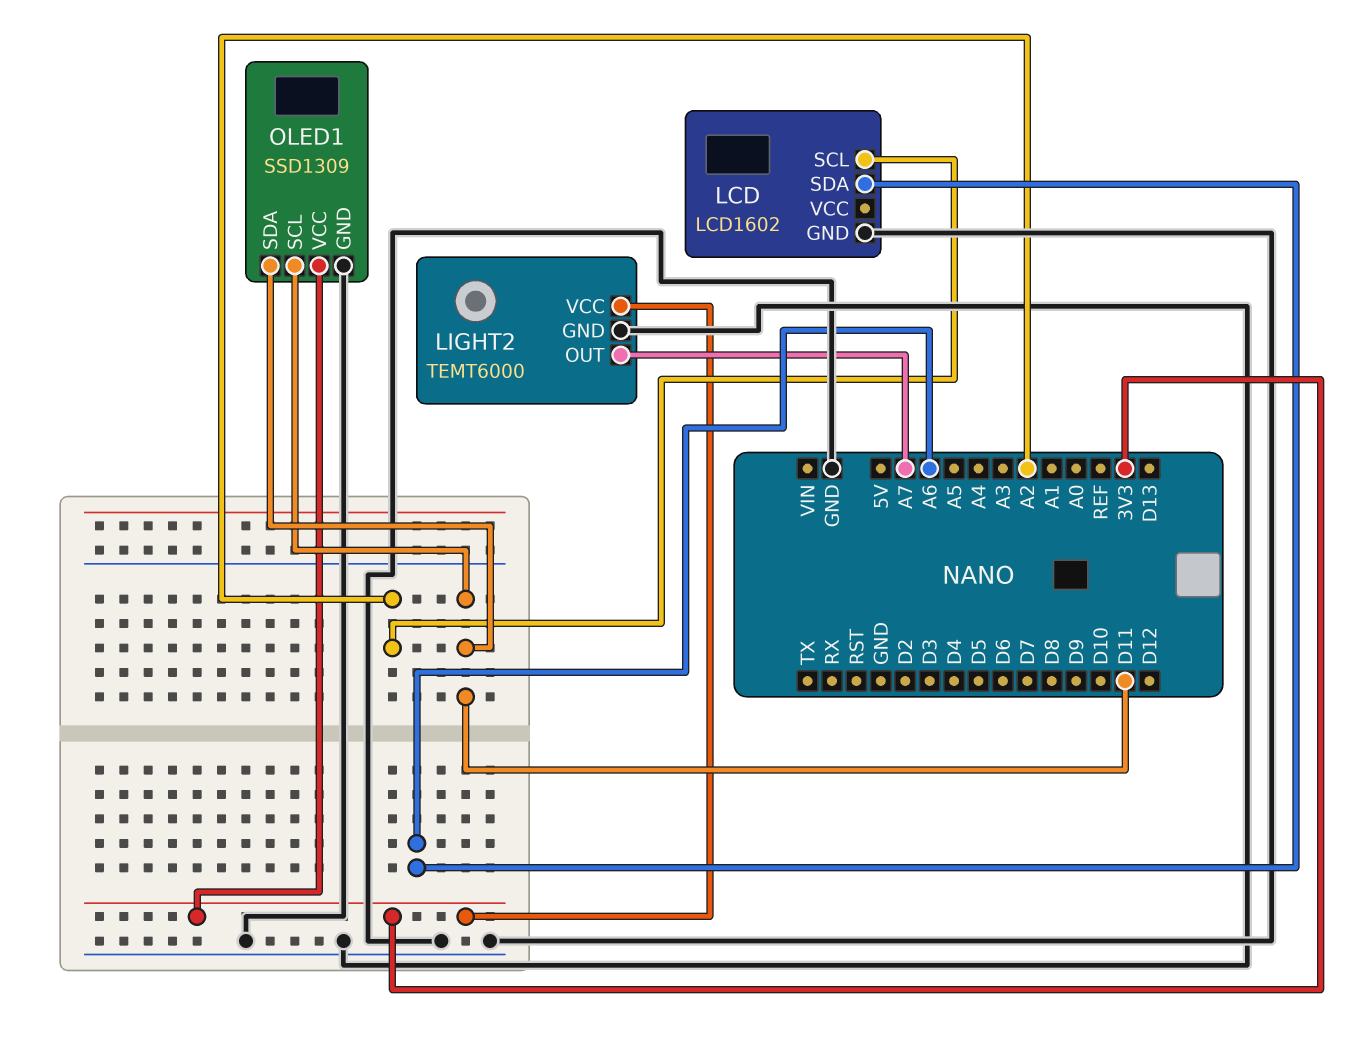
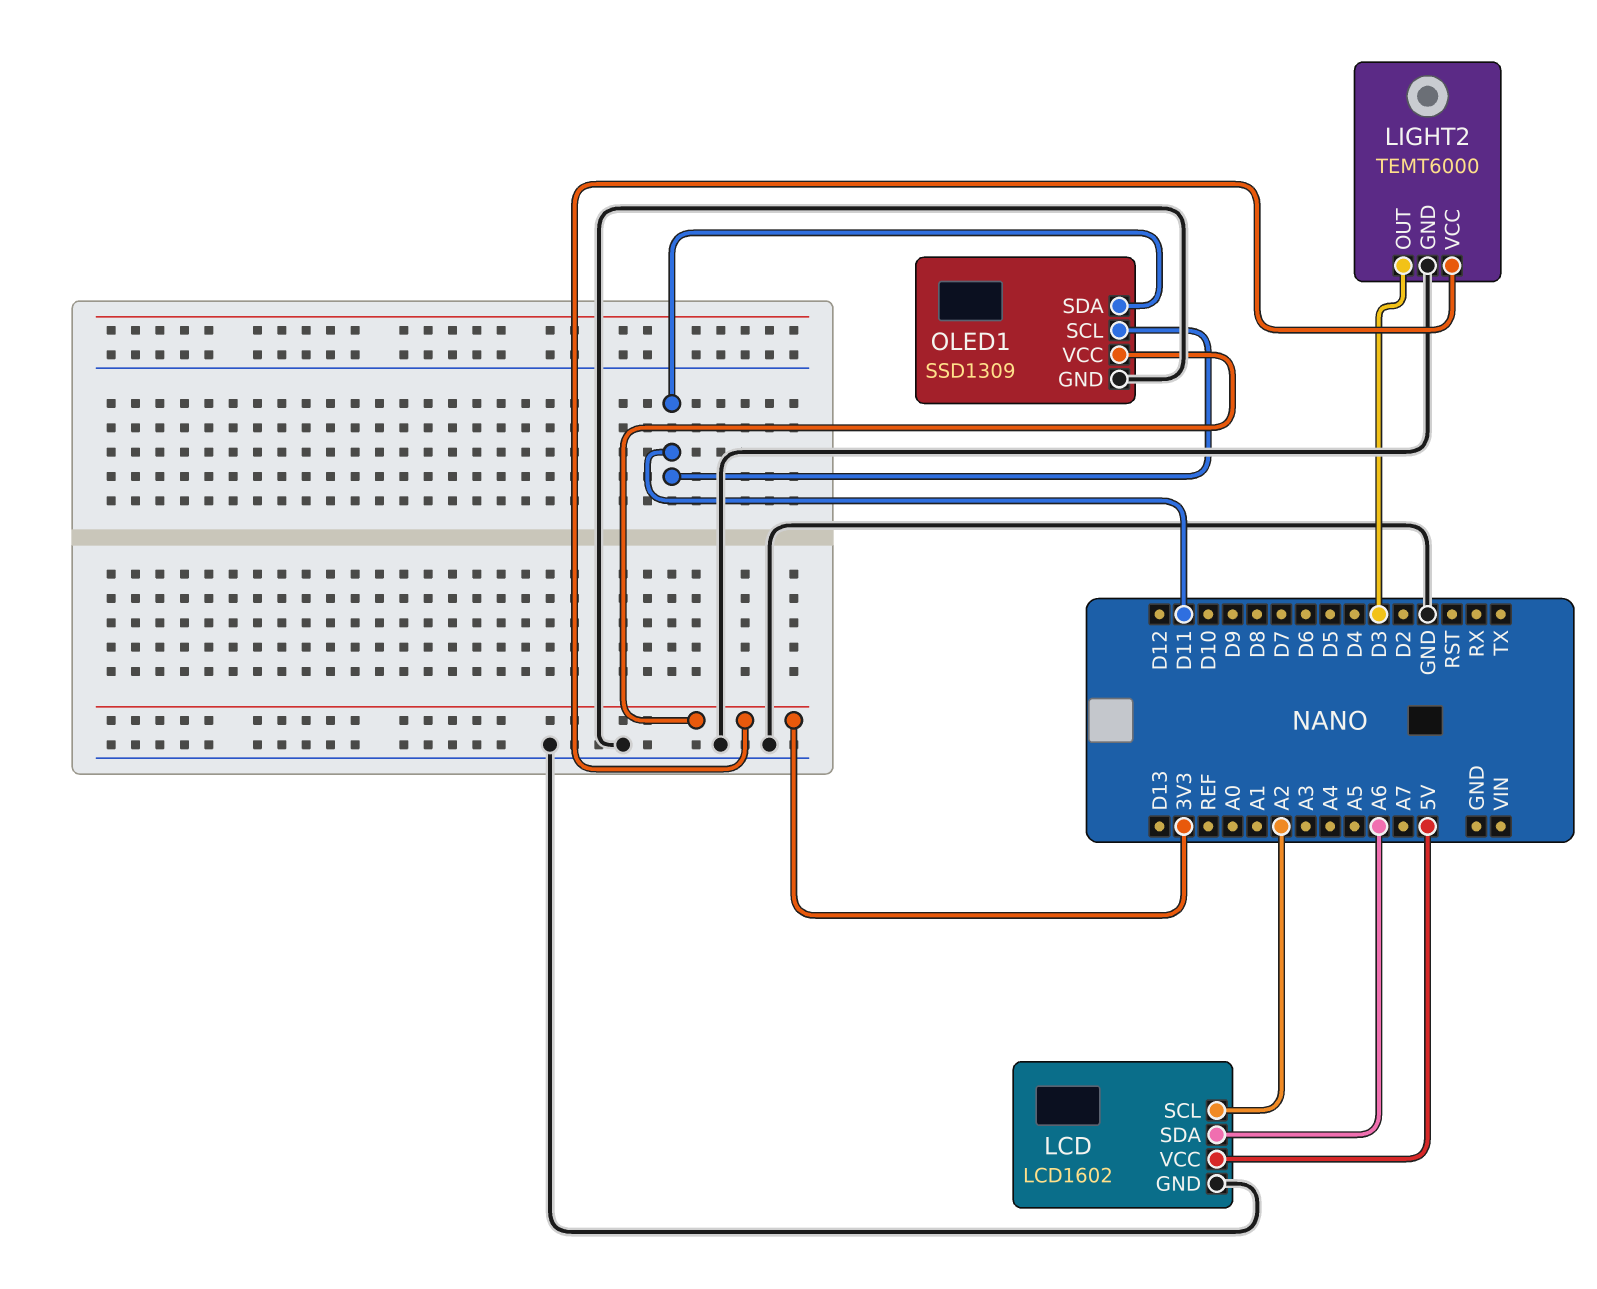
LCD pin VCC: none -> 5V
LIGHT2 pin OUT: A7 -> D3

